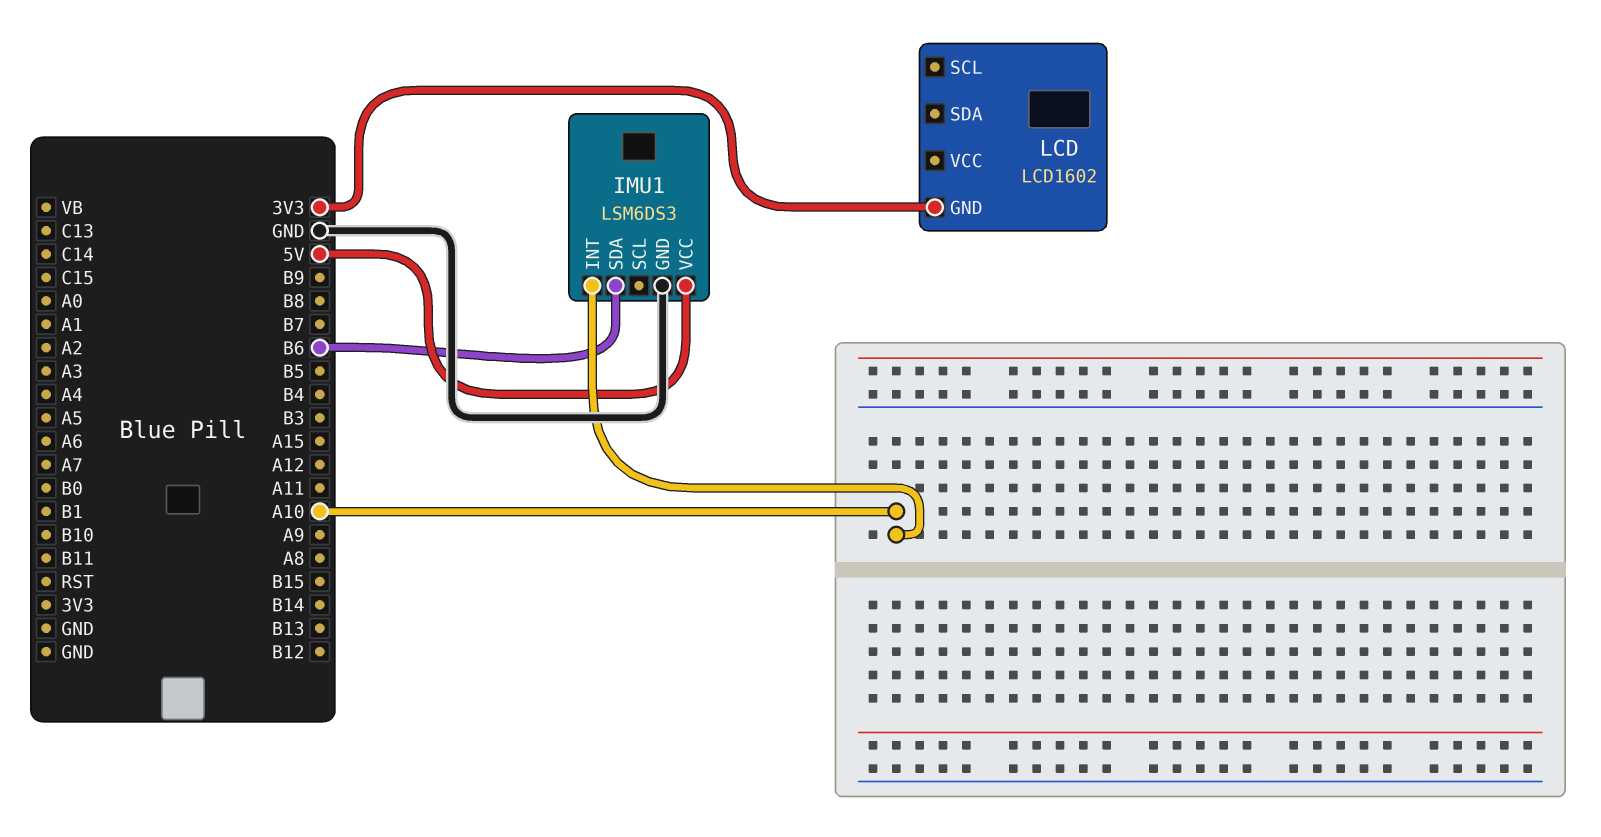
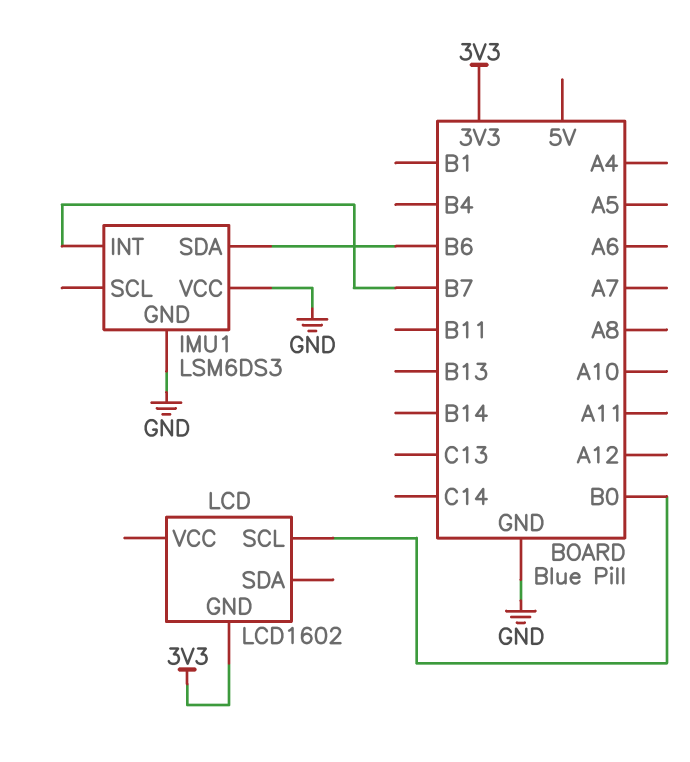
IMU1 pin INT: A10 -> B7
IMU1 pin VCC: 5V -> GND
LCD pin SCL: none -> B0

